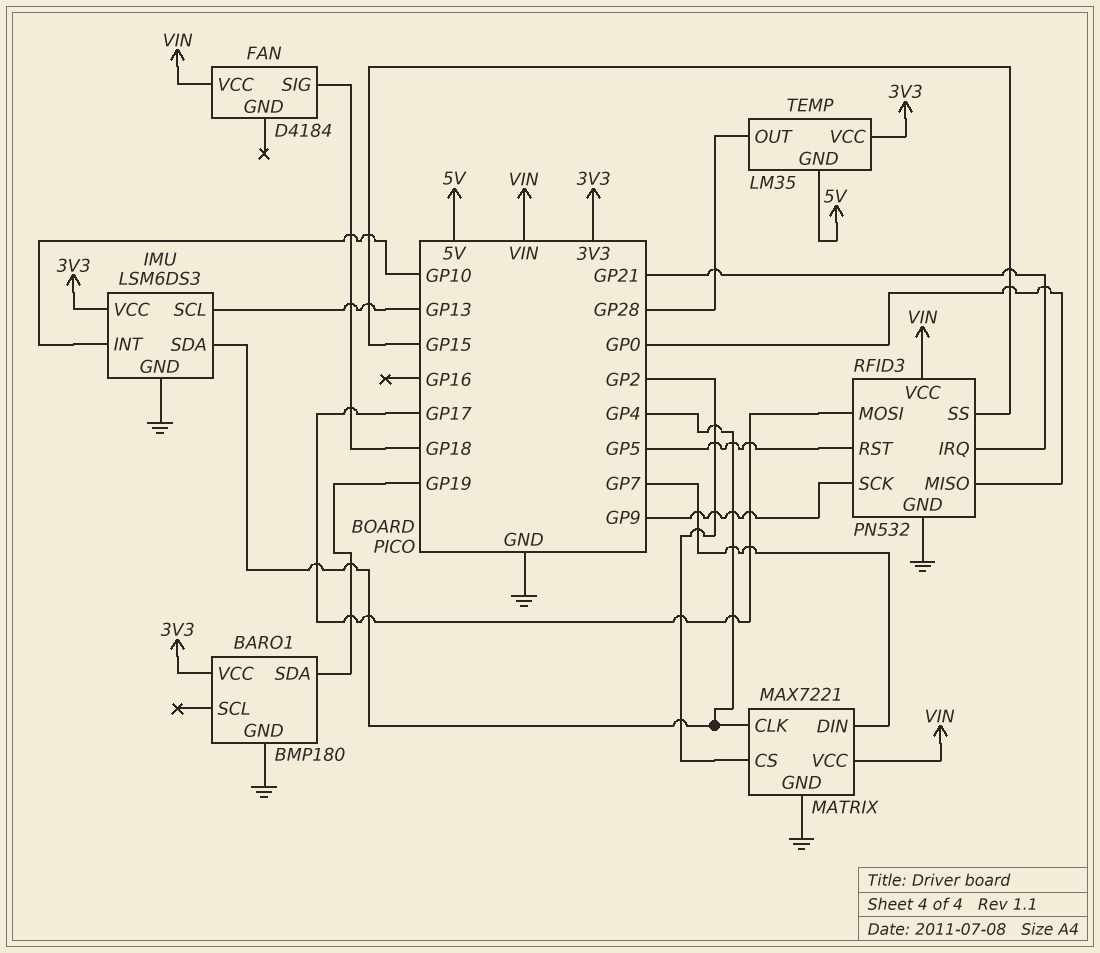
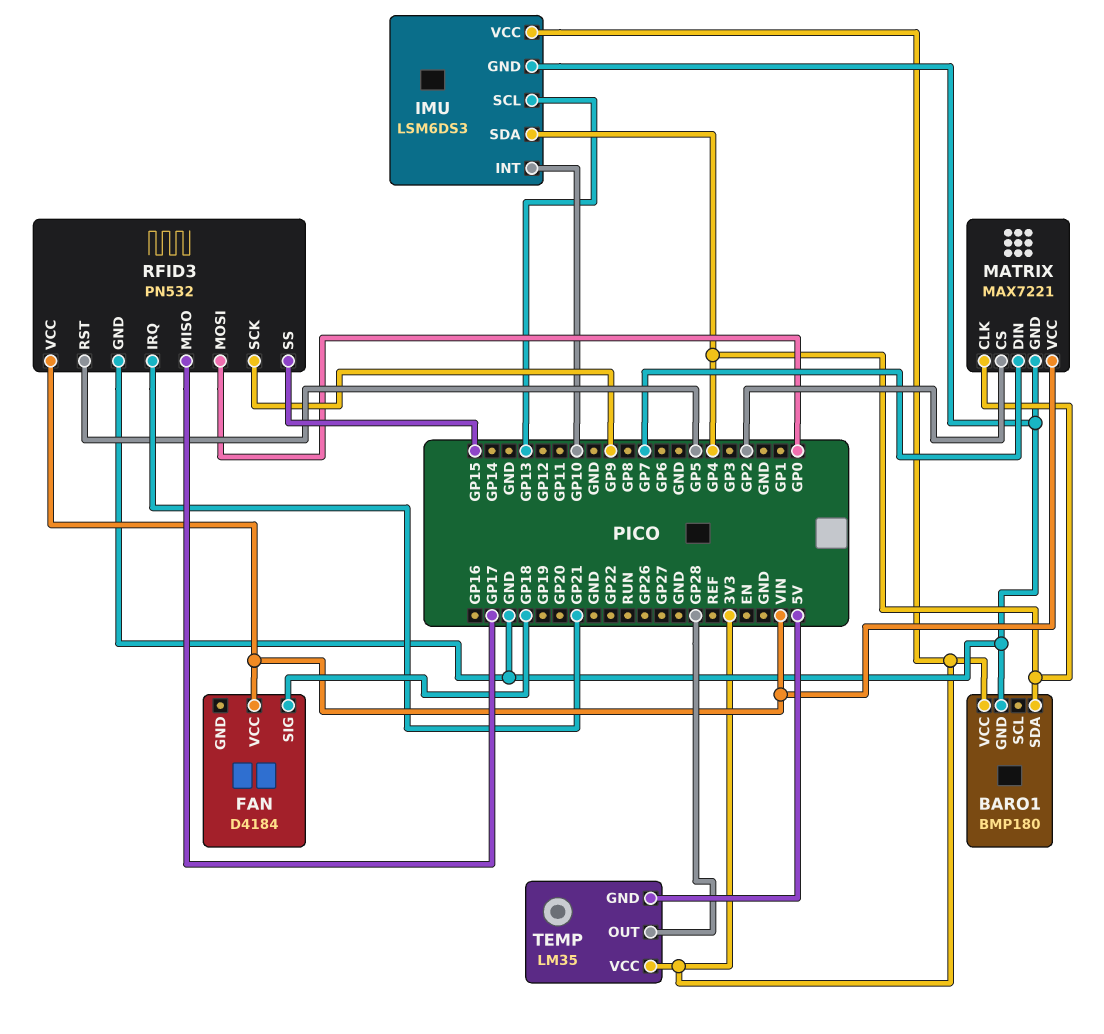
BARO1 pin SDA: GP19 -> GP4
RFID3 pin MISO: GP0 -> GP17
RFID3 pin MOSI: GP17 -> GP0

